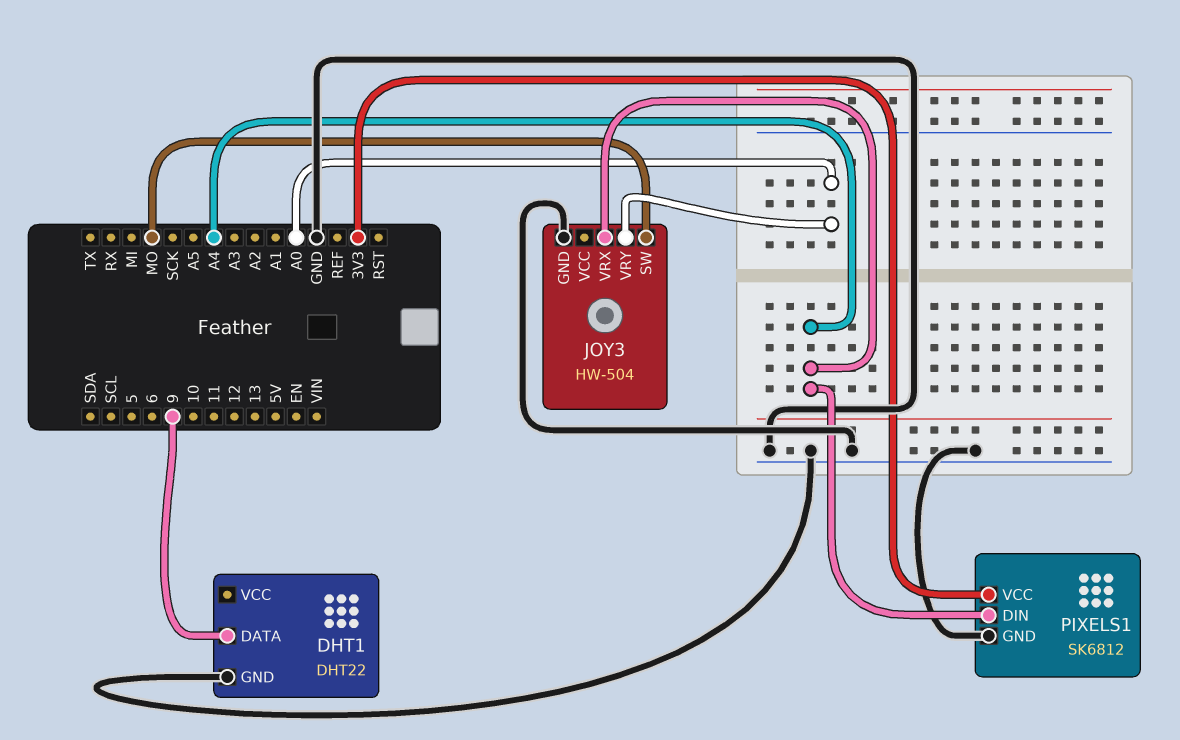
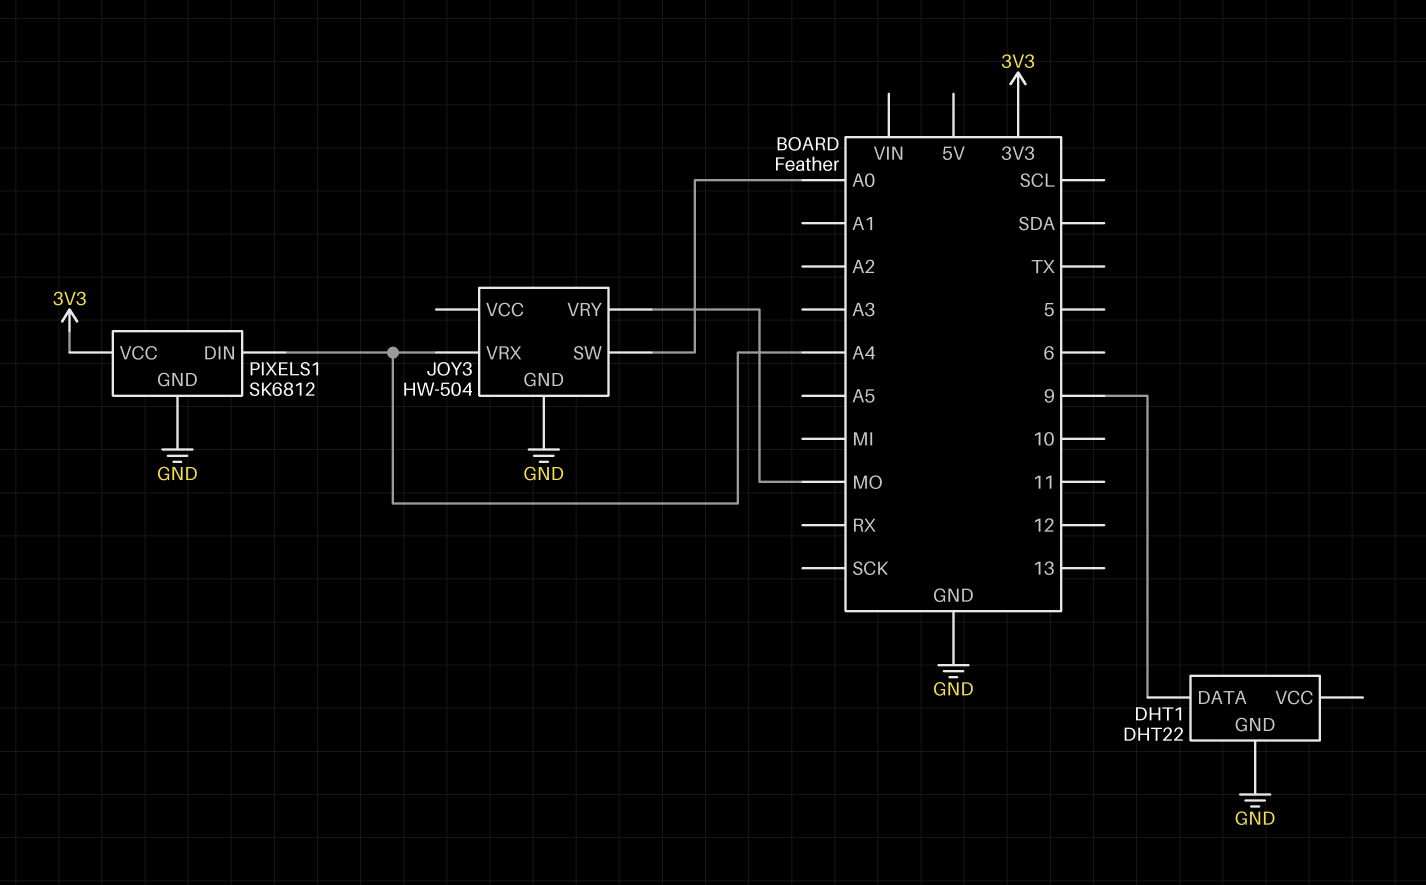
JOY3 pin SW: MO -> A0
JOY3 pin VRY: A0 -> MO

